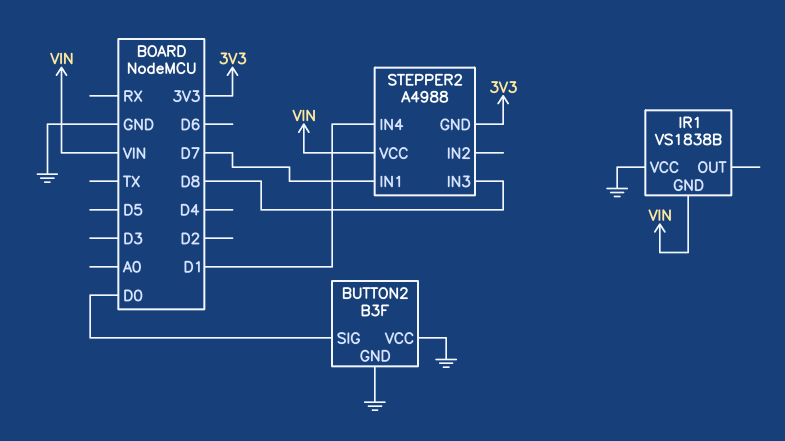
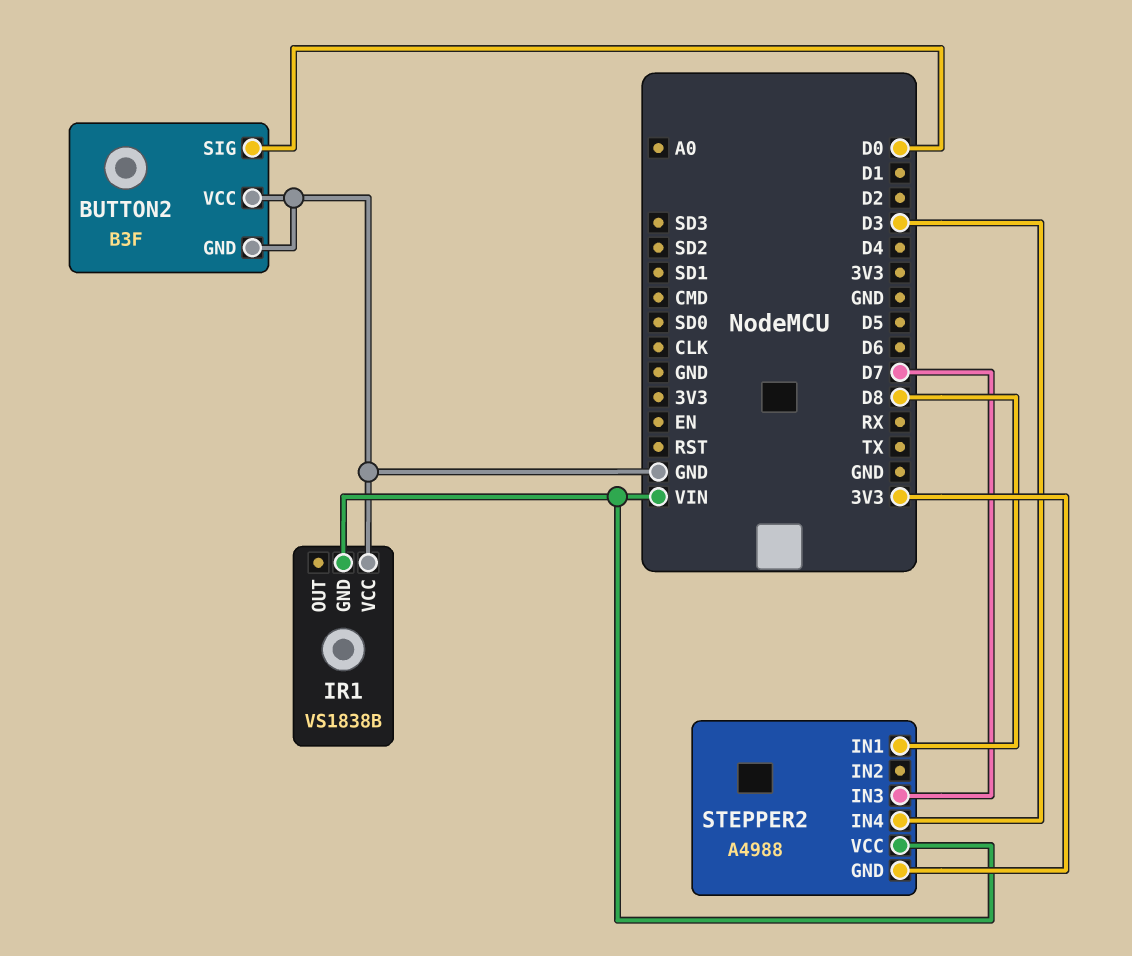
STEPPER2 pin IN1: D7 -> D8
STEPPER2 pin IN3: D8 -> D7
STEPPER2 pin IN4: D1 -> D3

